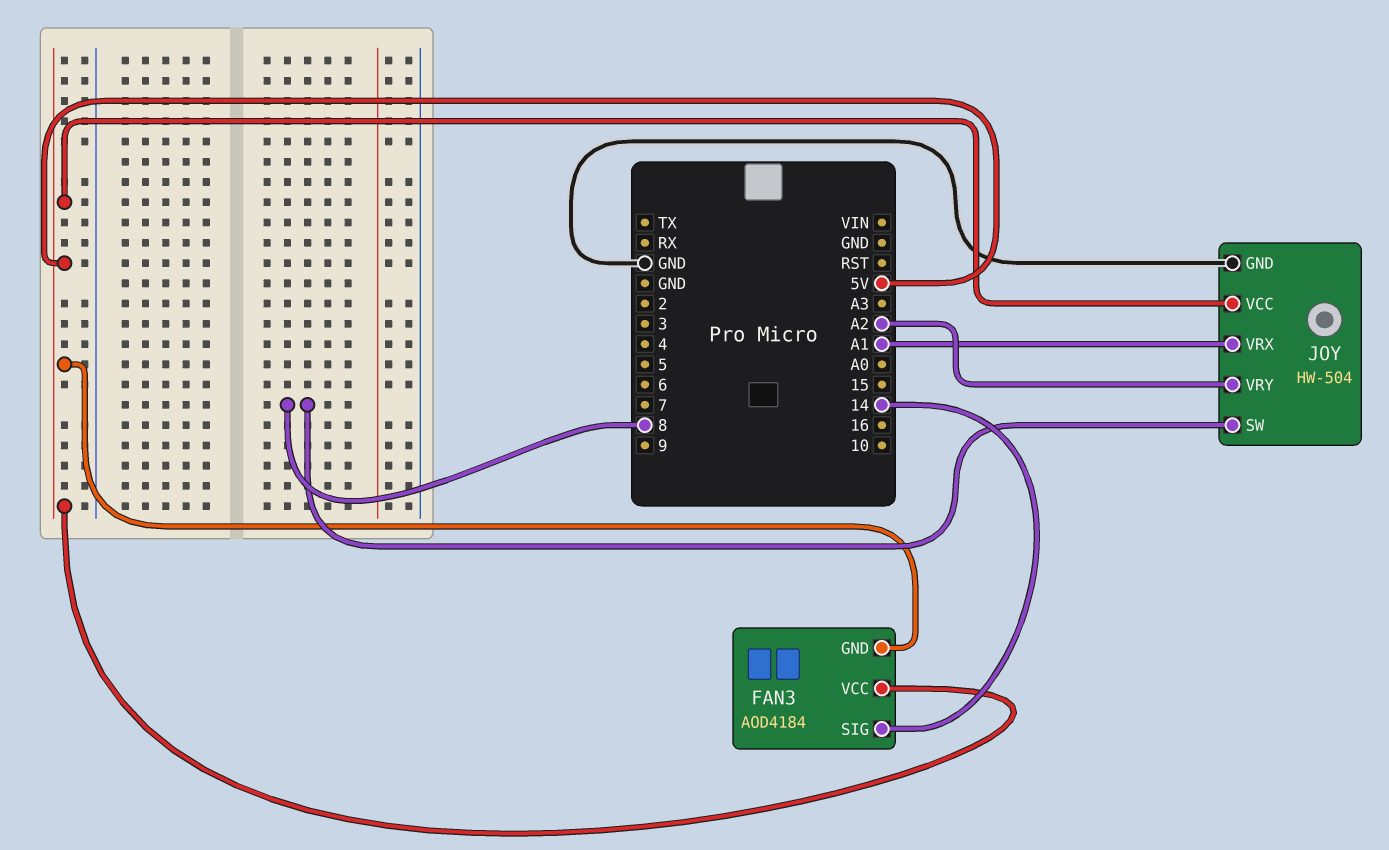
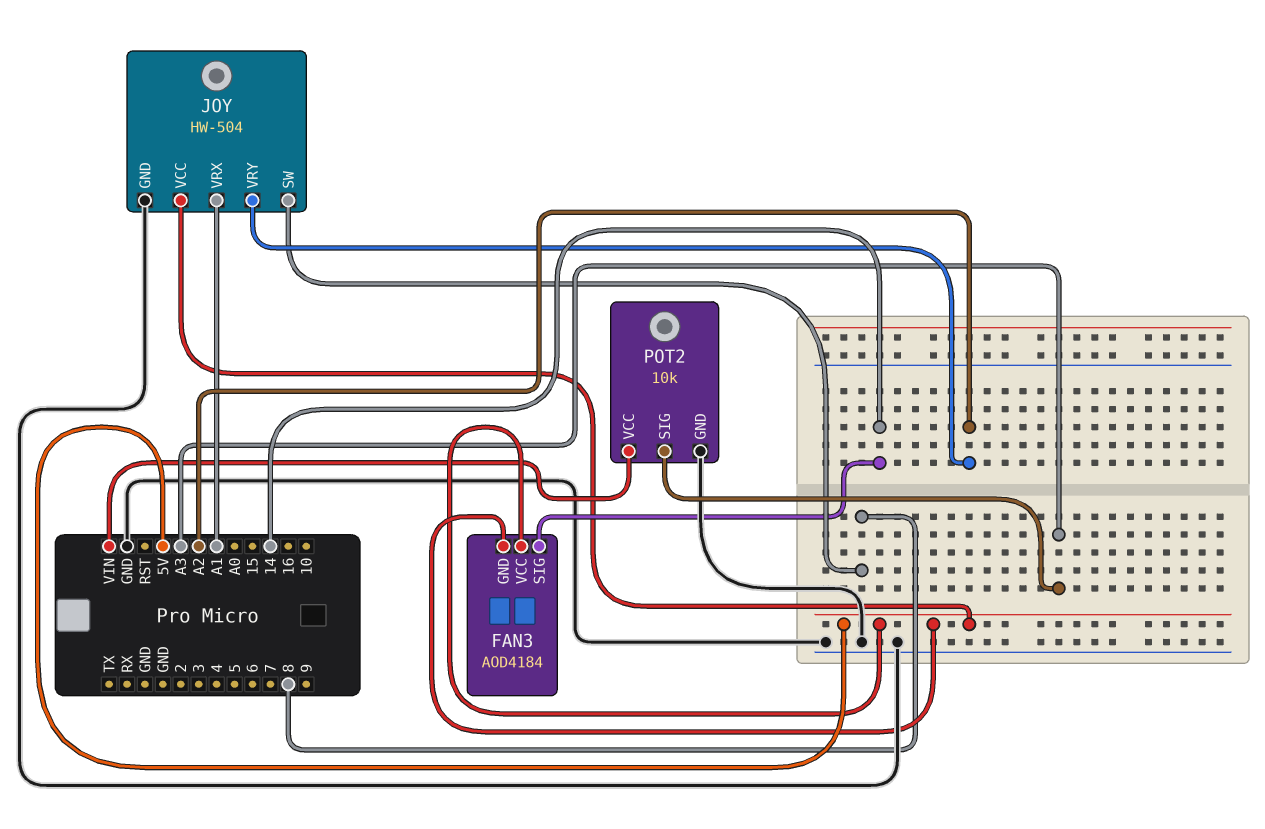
POT2: none -> 10k
POT2 pin GND: none -> GND
POT2 pin SIG: none -> A3
POT2 pin VCC: none -> VIN

